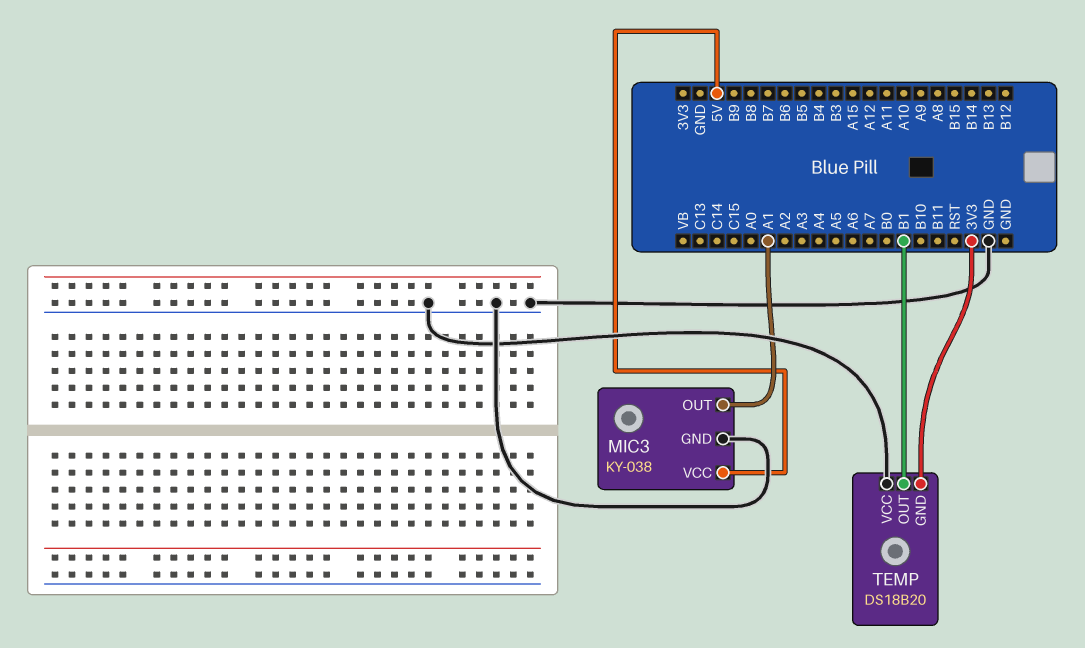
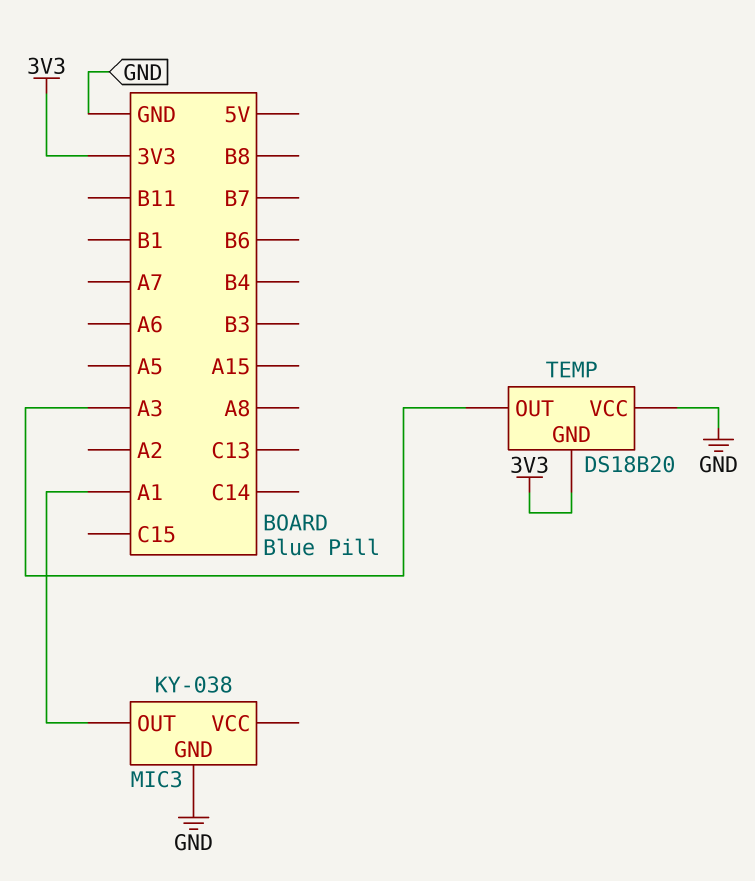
MIC3 pin VCC: 5V -> none
TEMP pin OUT: B1 -> A3

